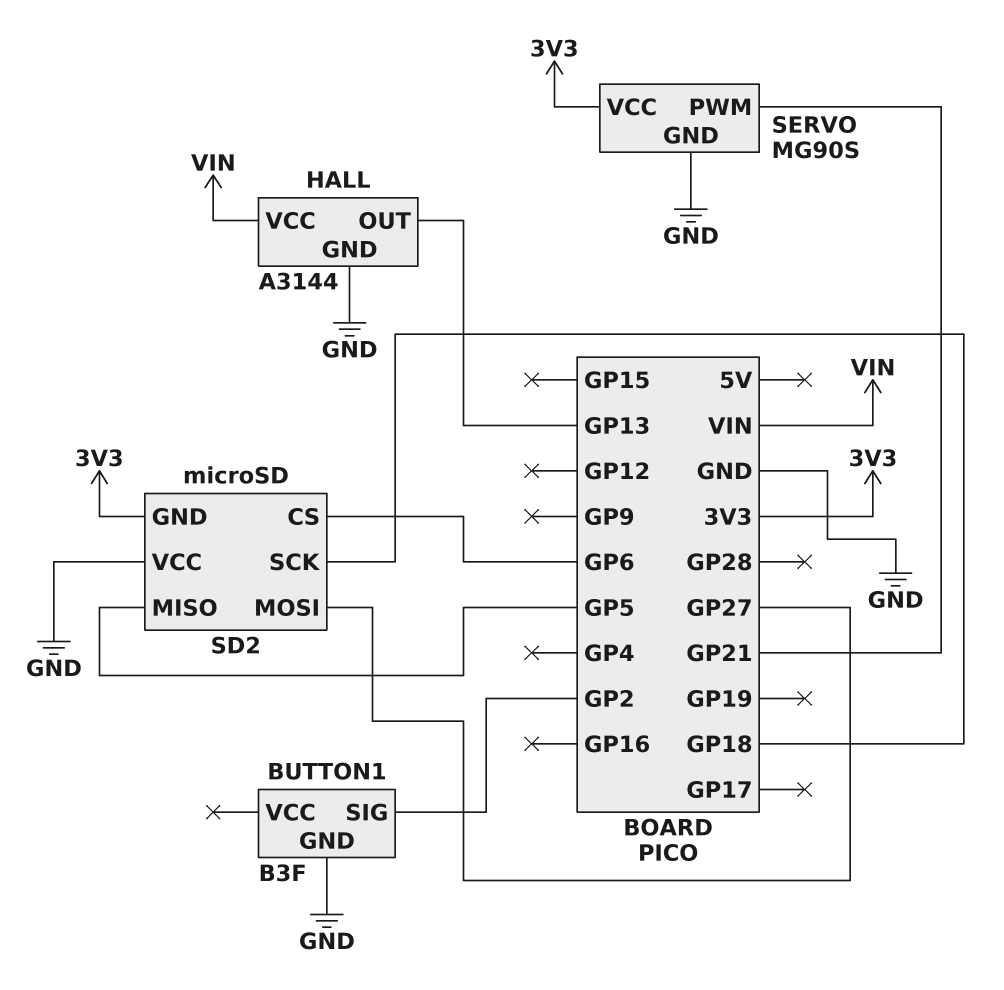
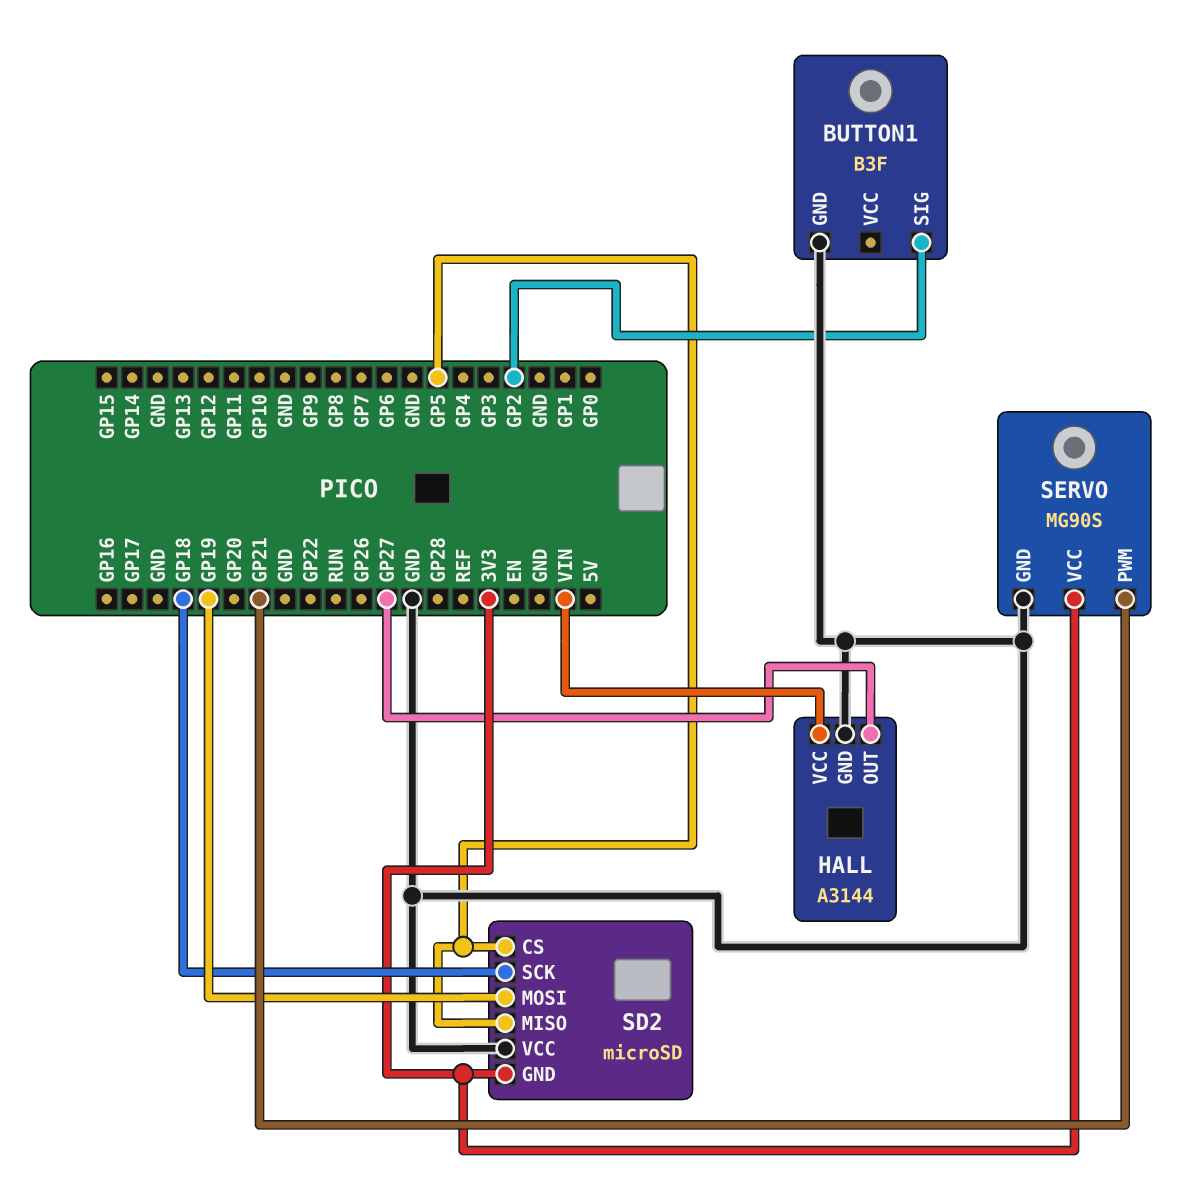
HALL pin OUT: GP13 -> GP27
SD2 pin CS: GP6 -> GP5
SD2 pin MOSI: GP27 -> GP19

